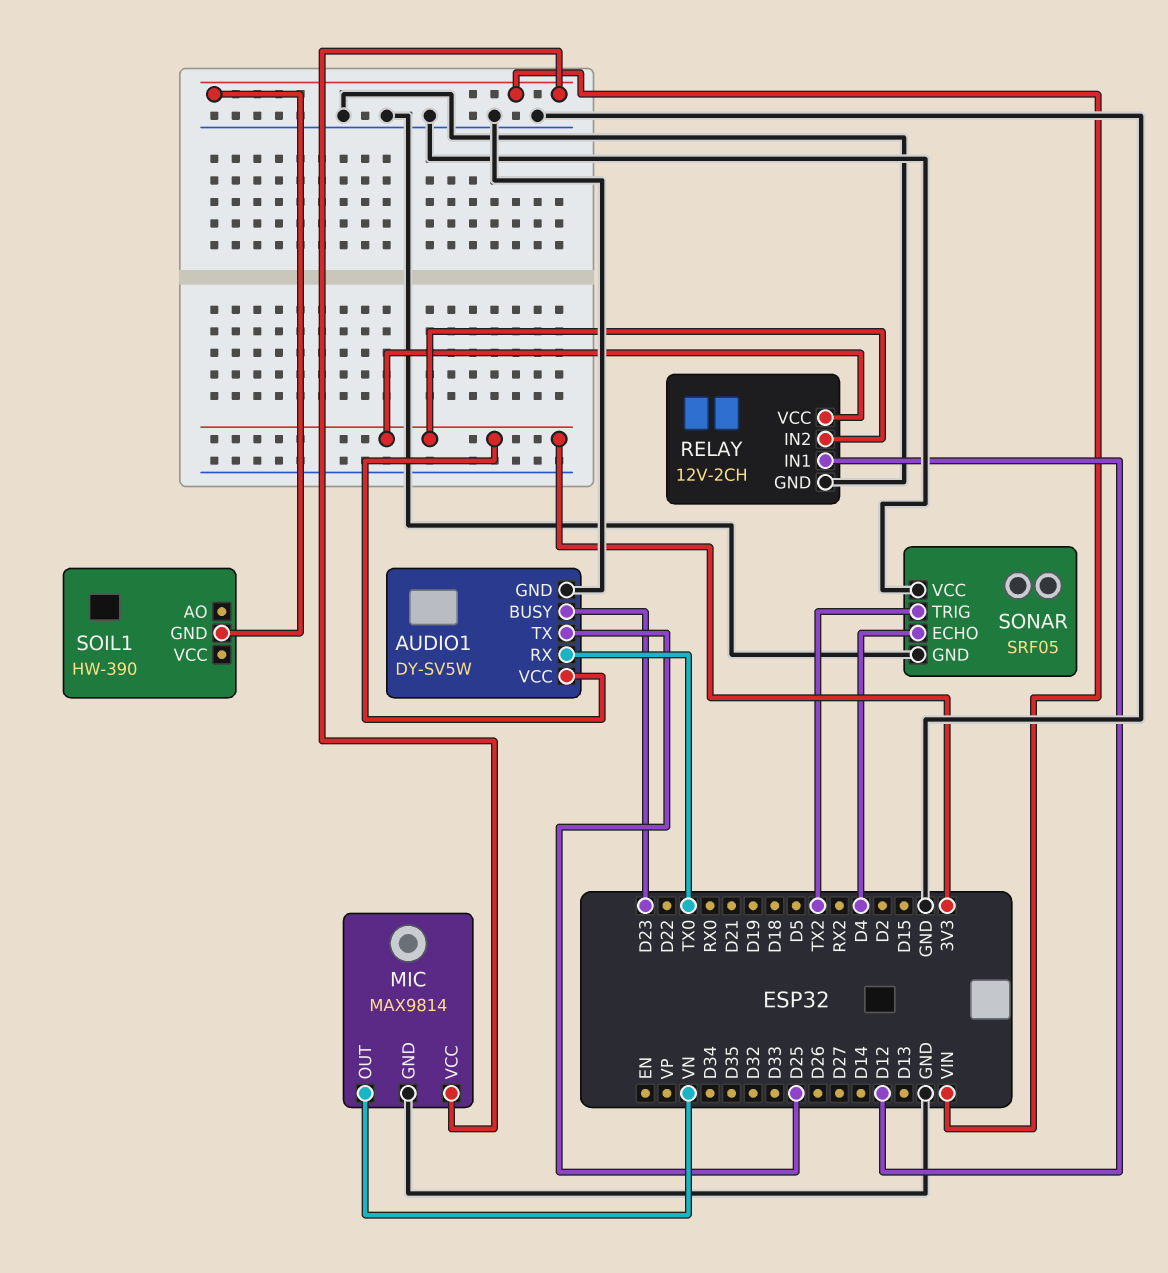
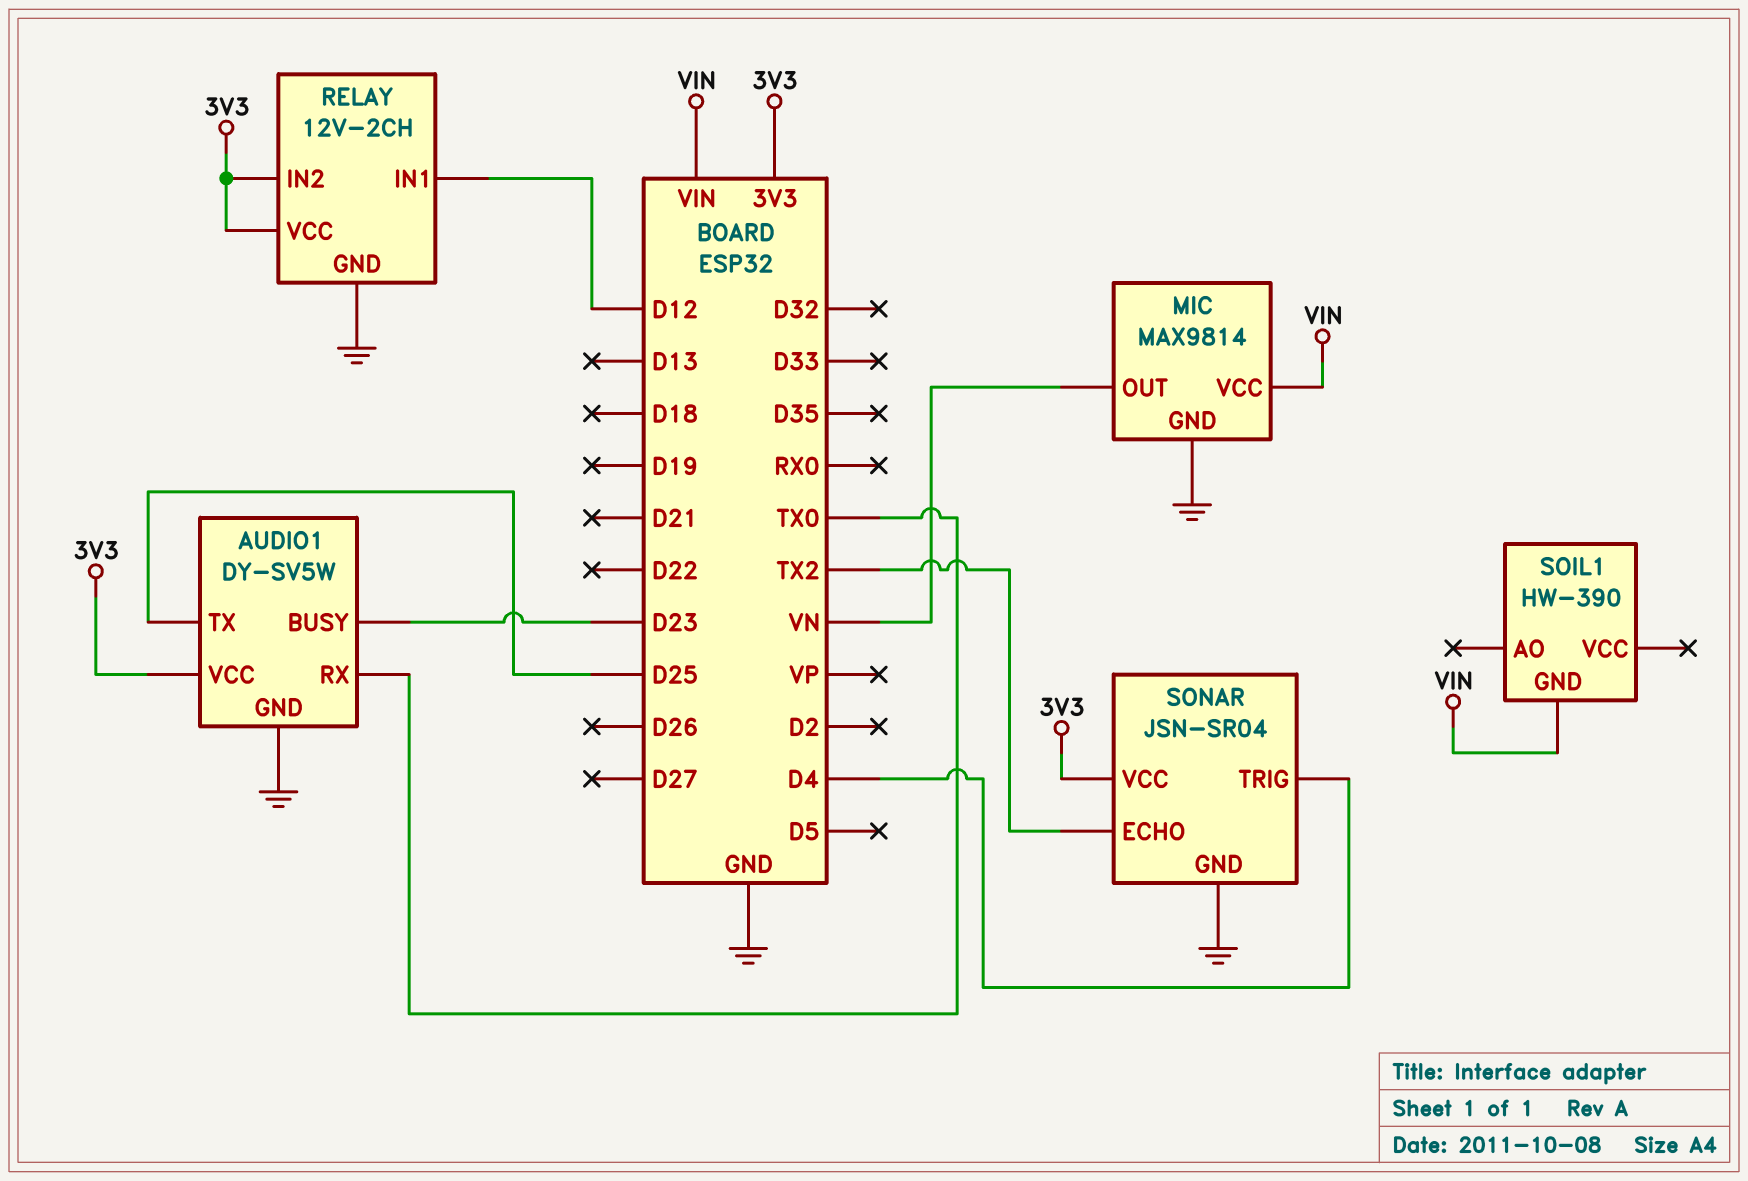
SONAR: SRF05 -> JSN-SR04
SONAR pin ECHO: D4 -> TX2
SONAR pin TRIG: TX2 -> D4
SONAR pin VCC: GND -> 3V3

